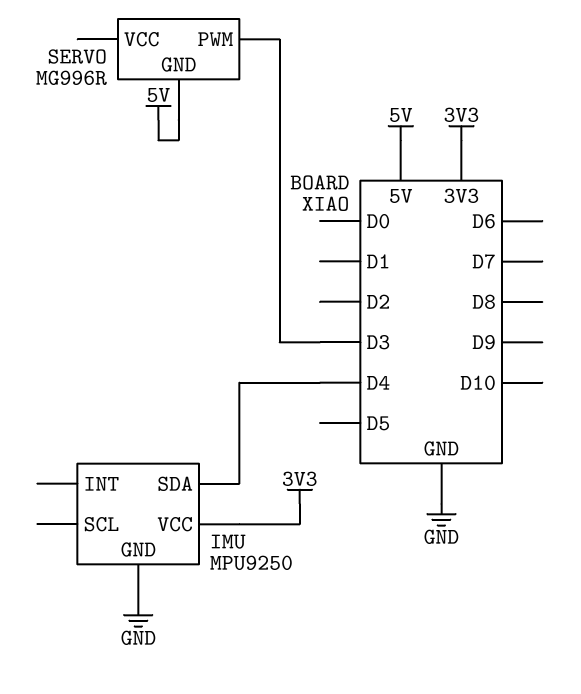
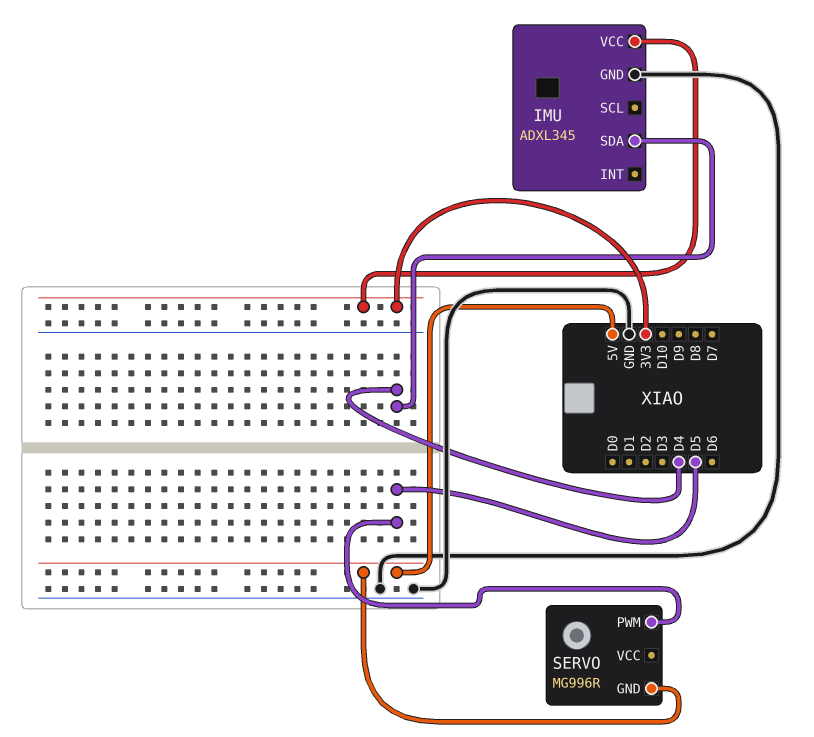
IMU: MPU9250 -> ADXL345
SERVO pin PWM: D3 -> D5

